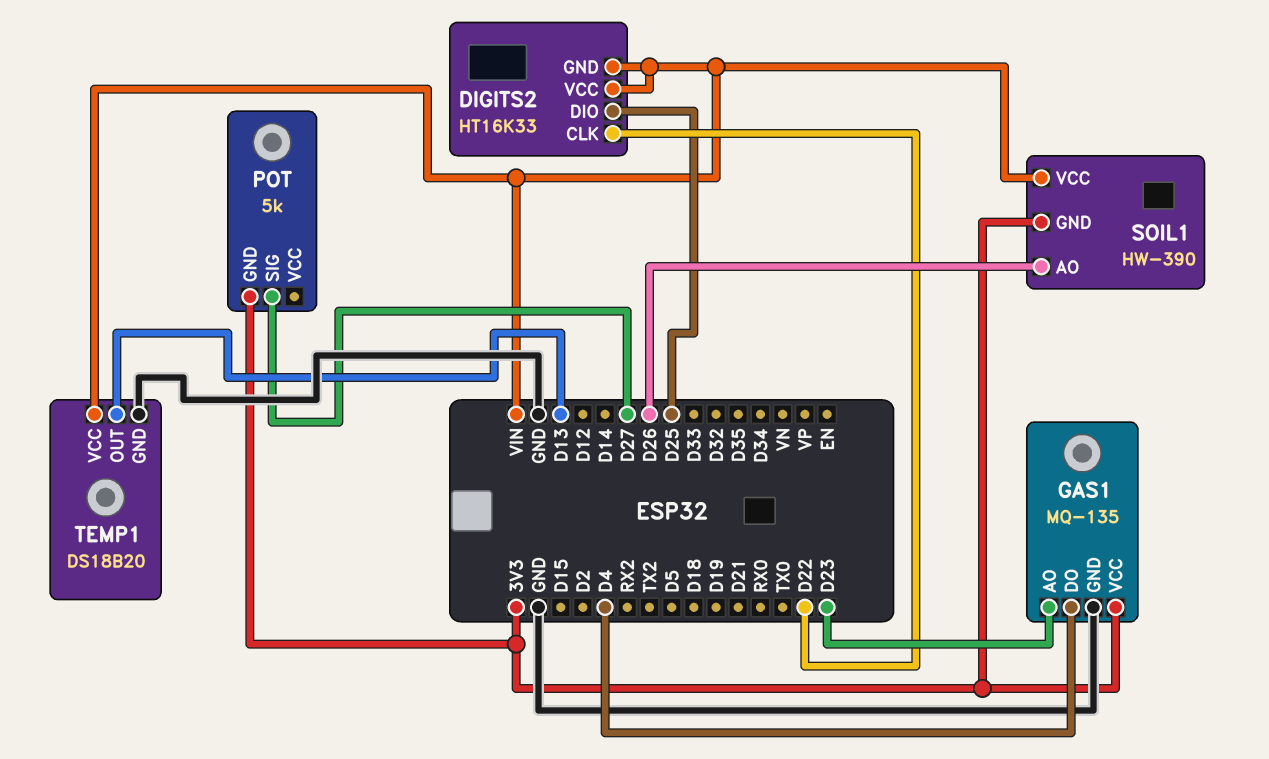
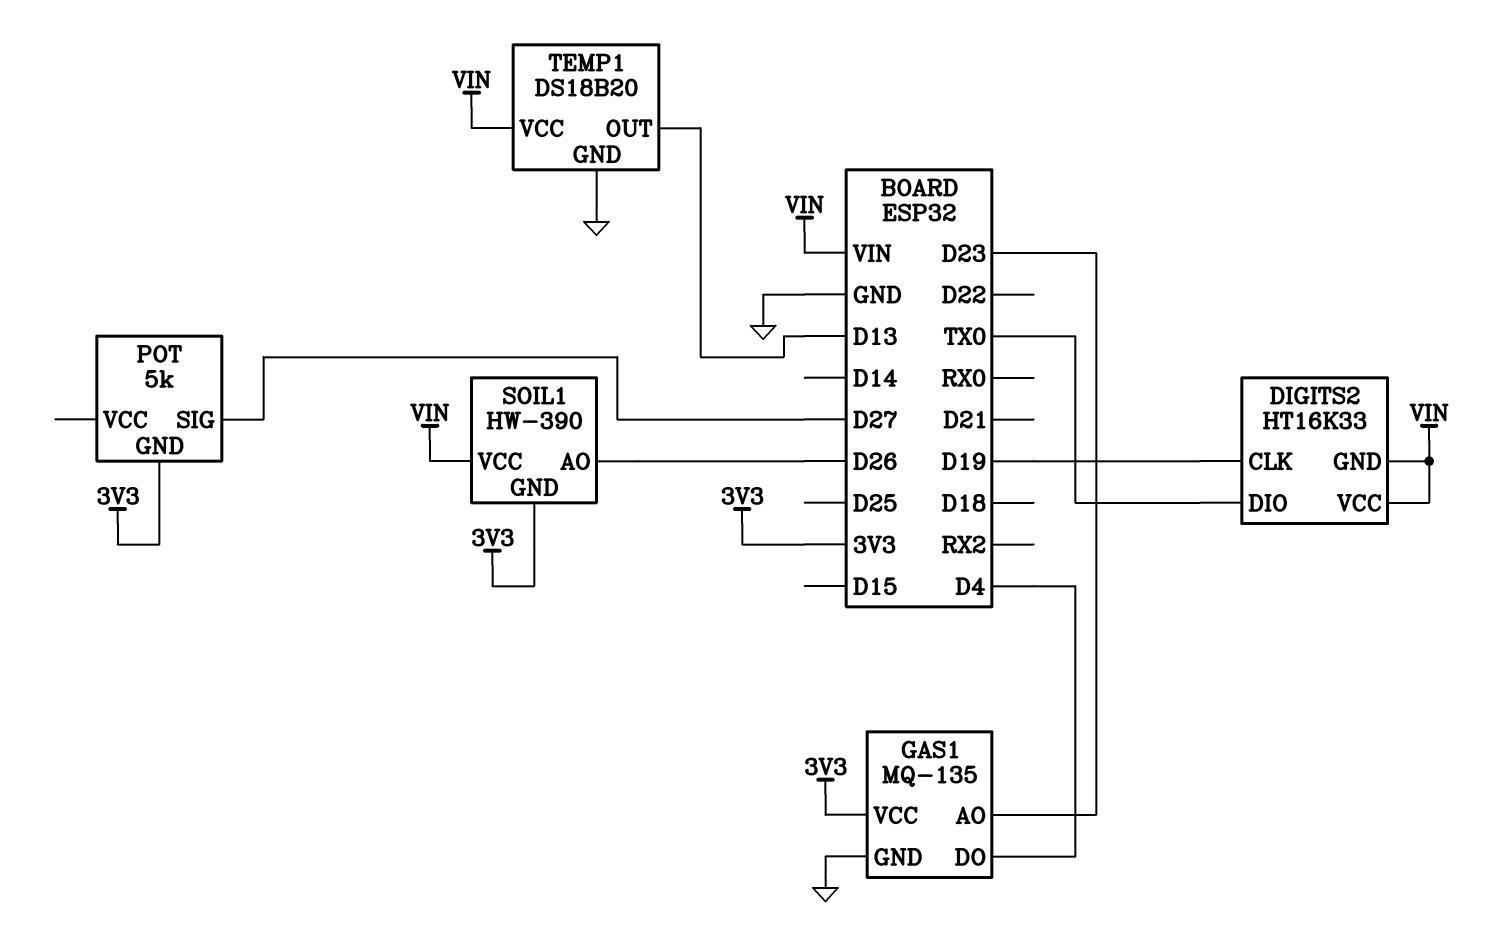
DIGITS2 pin CLK: D22 -> D19
DIGITS2 pin DIO: D25 -> TX0

